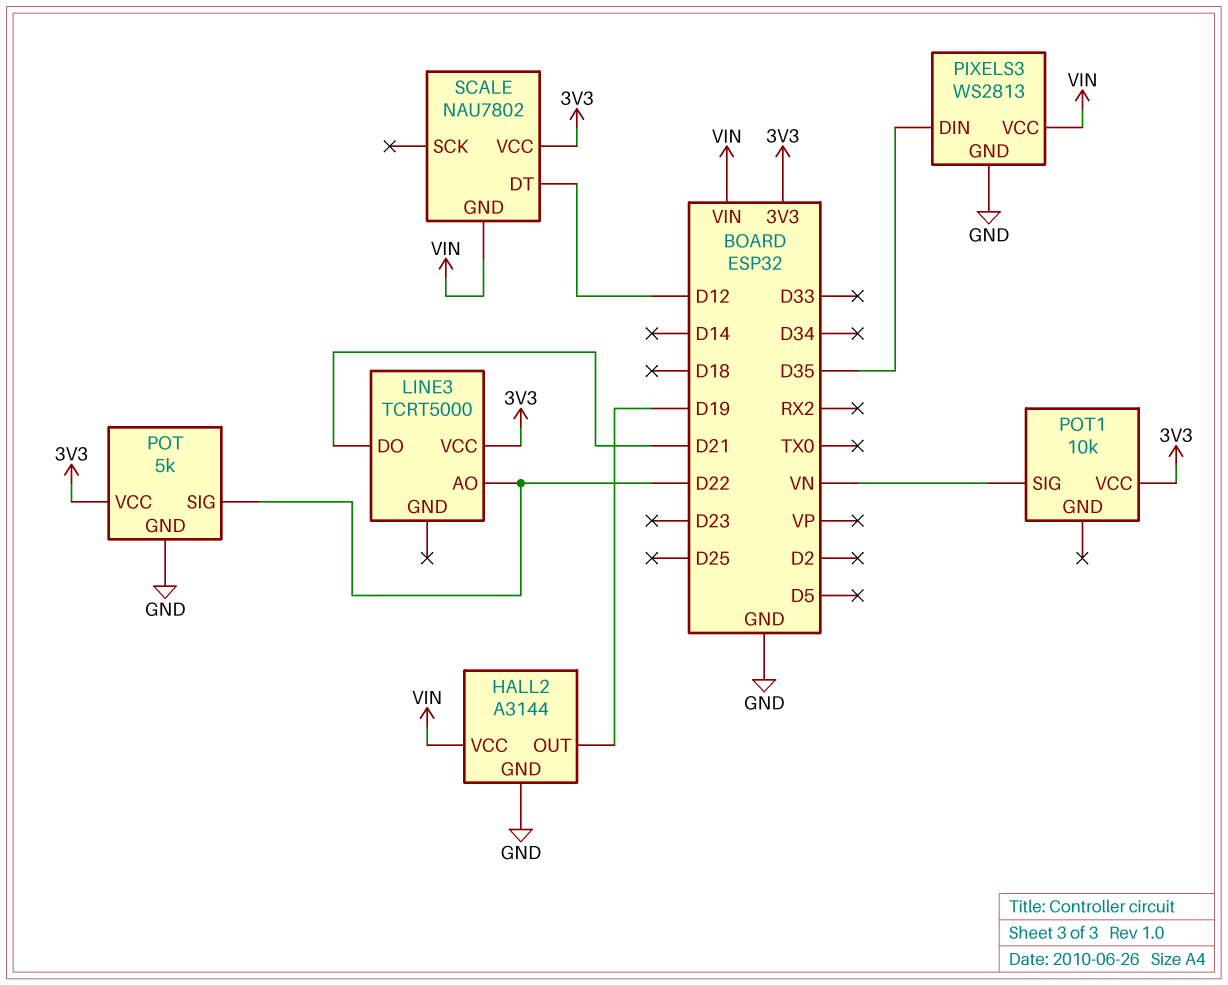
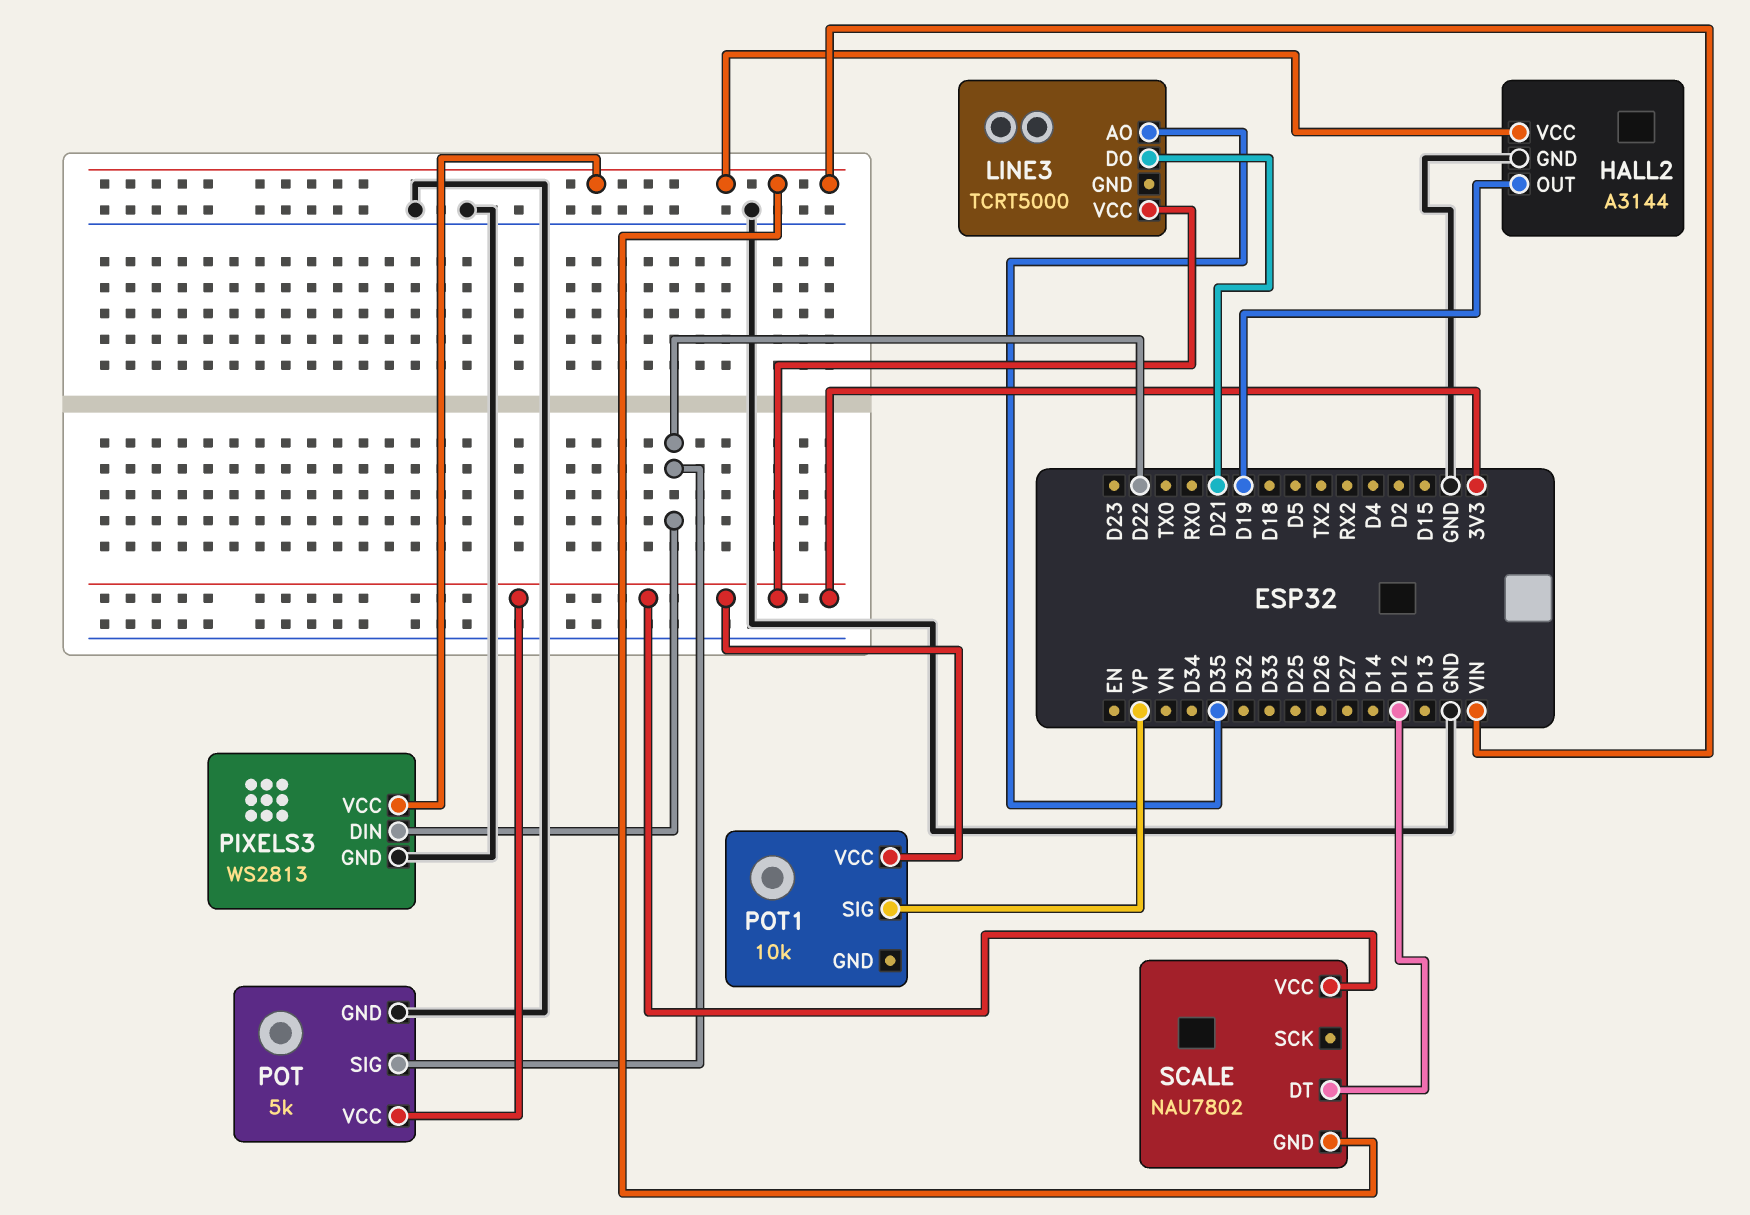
LINE3 pin AO: D22 -> D35
PIXELS3 pin DIN: D35 -> D22
POT1 pin SIG: VN -> VP

